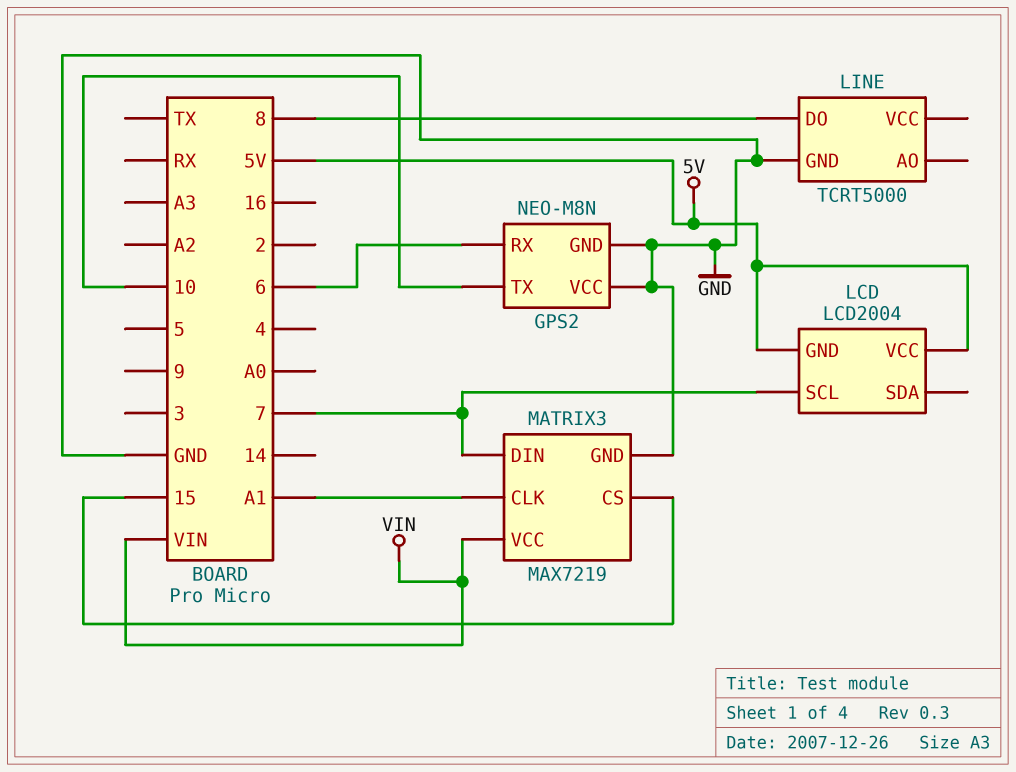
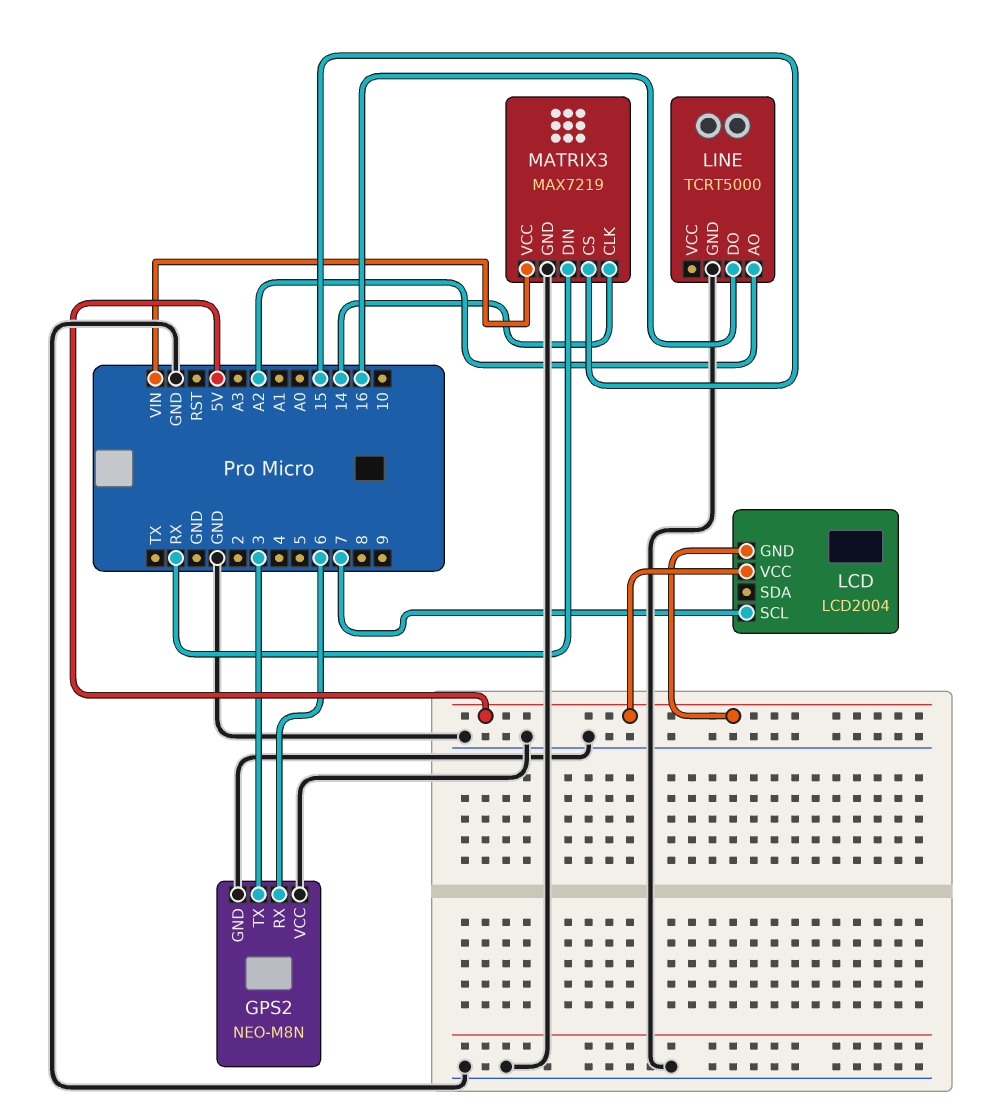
GPS2 pin TX: 10 -> 3
LINE pin AO: none -> A2
LINE pin DO: 8 -> 16
MATRIX3 pin CLK: A1 -> 14
MATRIX3 pin DIN: 7 -> RX

